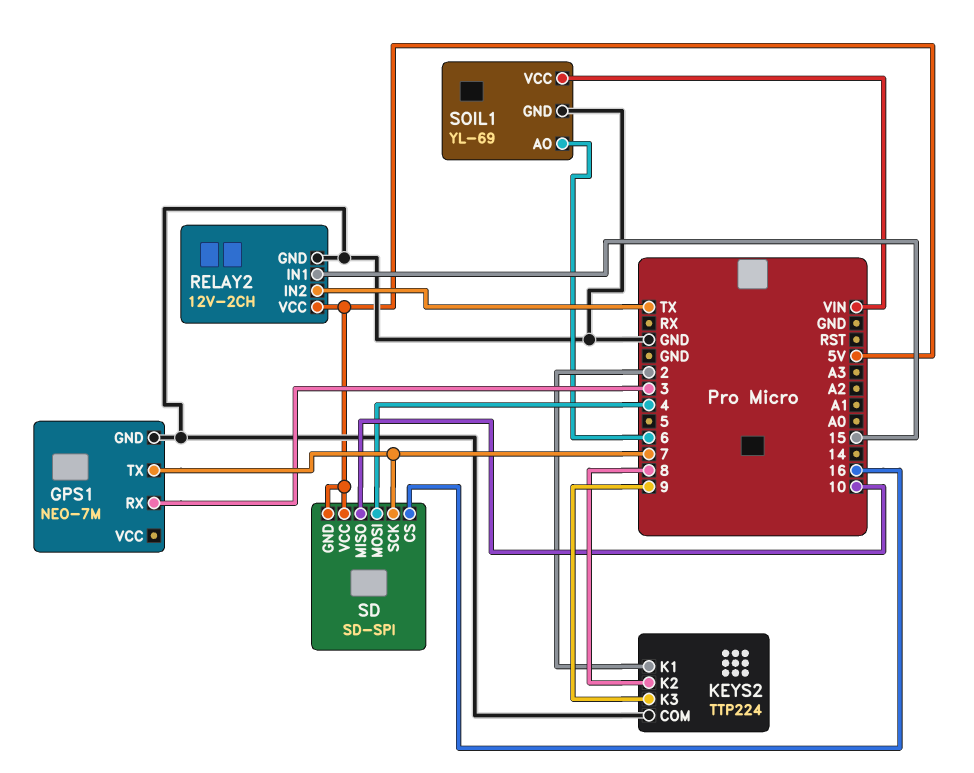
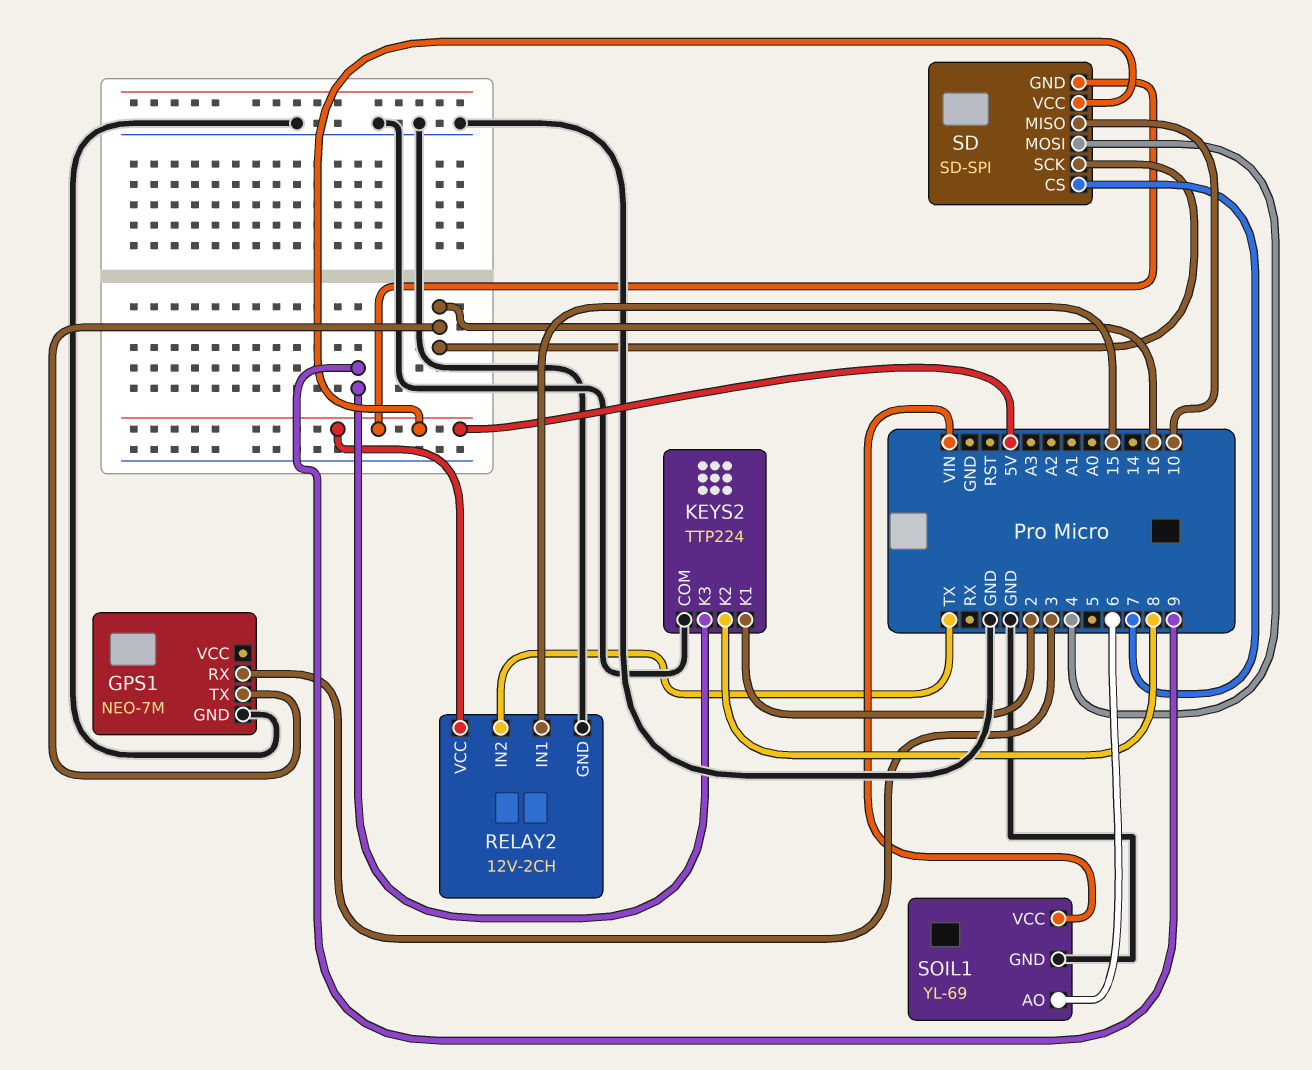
GPS1 pin TX: 7 -> 16
SD pin CS: 16 -> 7
SD pin SCK: 7 -> 16

